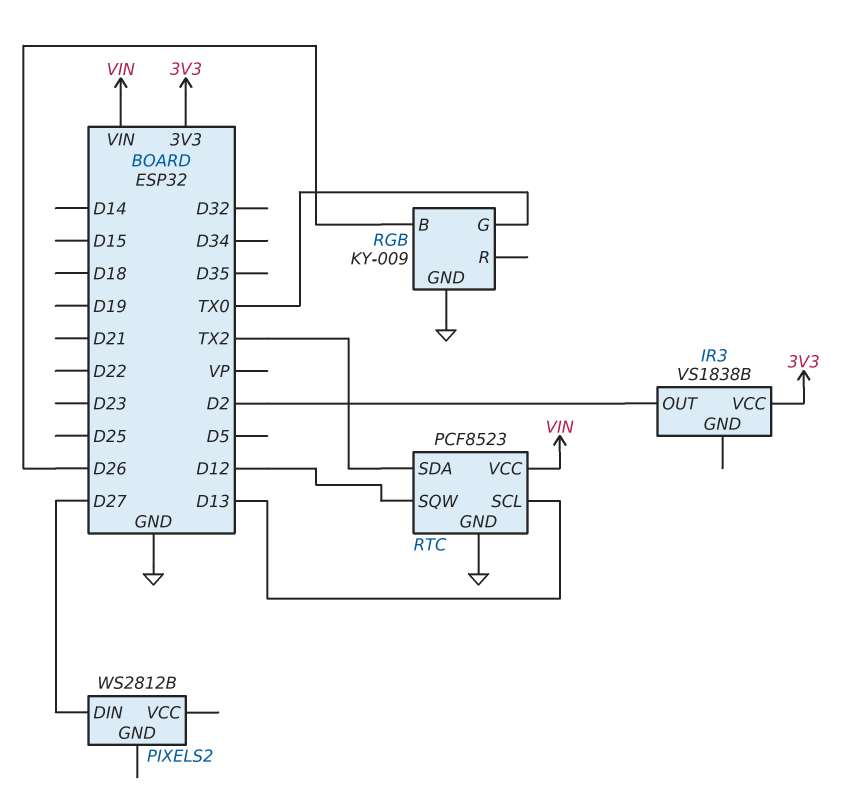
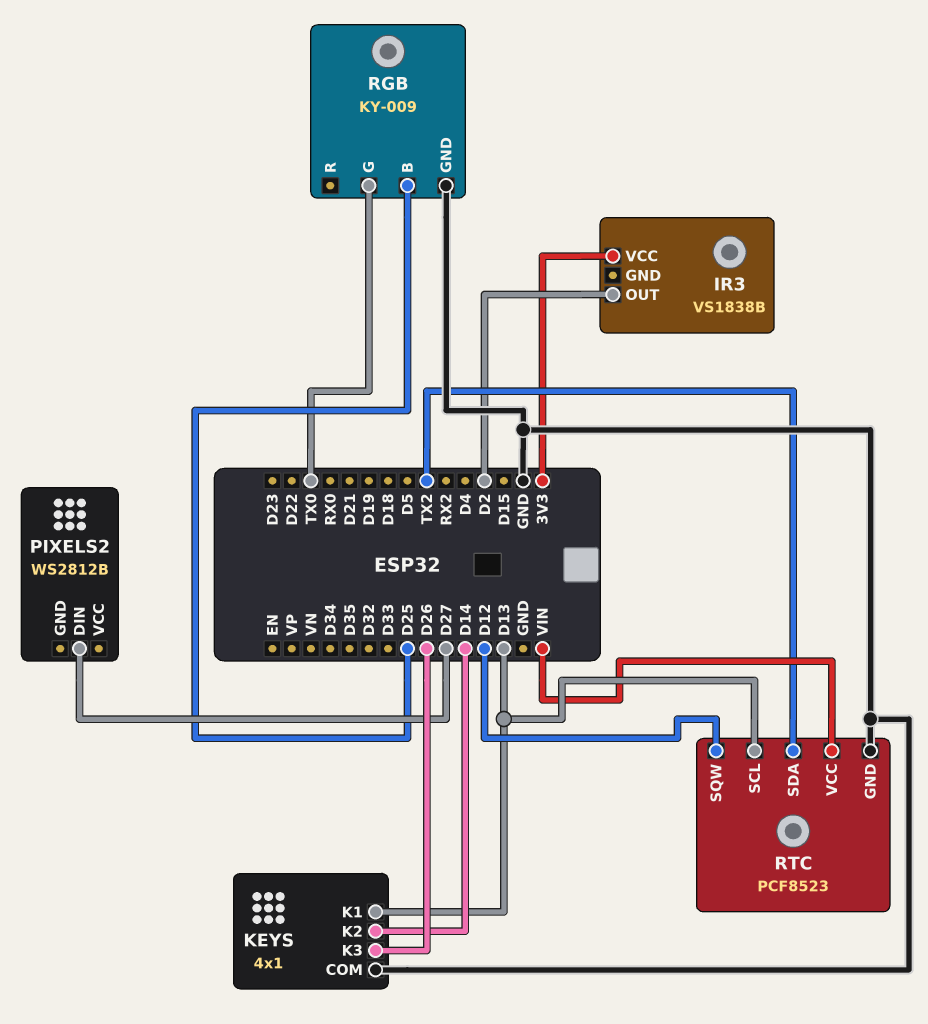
KEYS: none -> 4x1
KEYS pin COM: none -> GND
KEYS pin K1: none -> D13
KEYS pin K2: none -> D14
KEYS pin K3: none -> D26
RGB pin B: D26 -> D25

